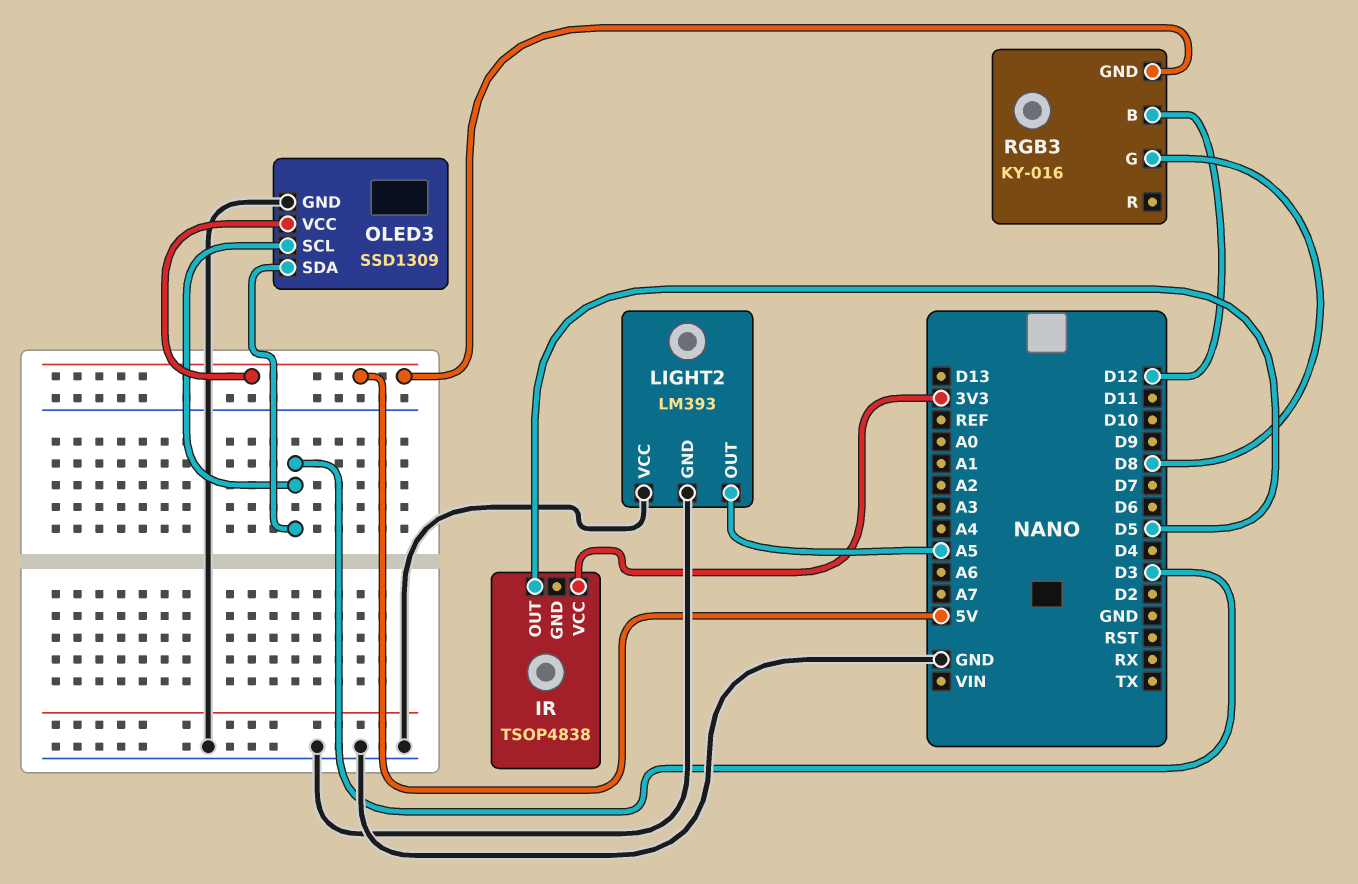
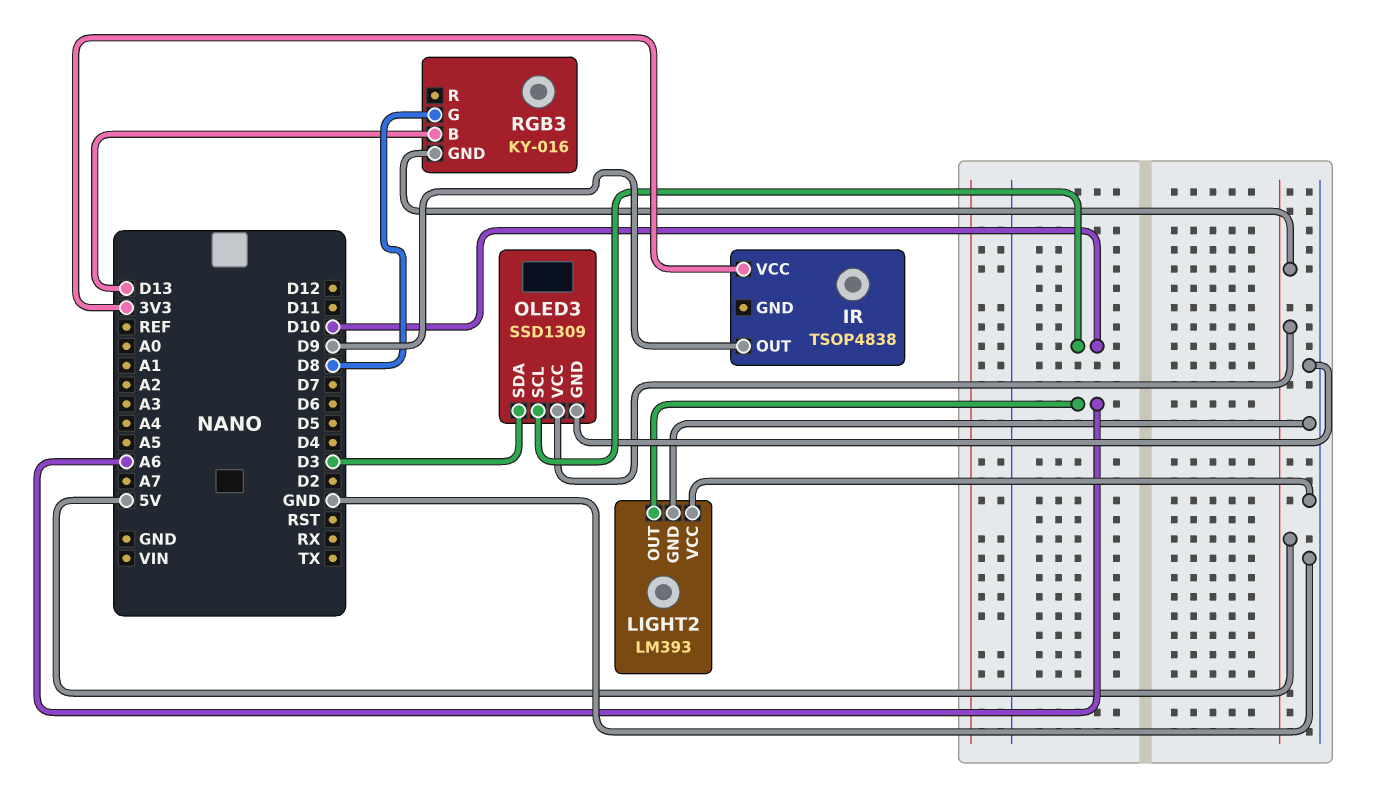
IR pin OUT: D5 -> D9
LIGHT2 pin OUT: A5 -> A6
OLED3 pin SCL: D3 -> D10
RGB3 pin B: D12 -> D13

